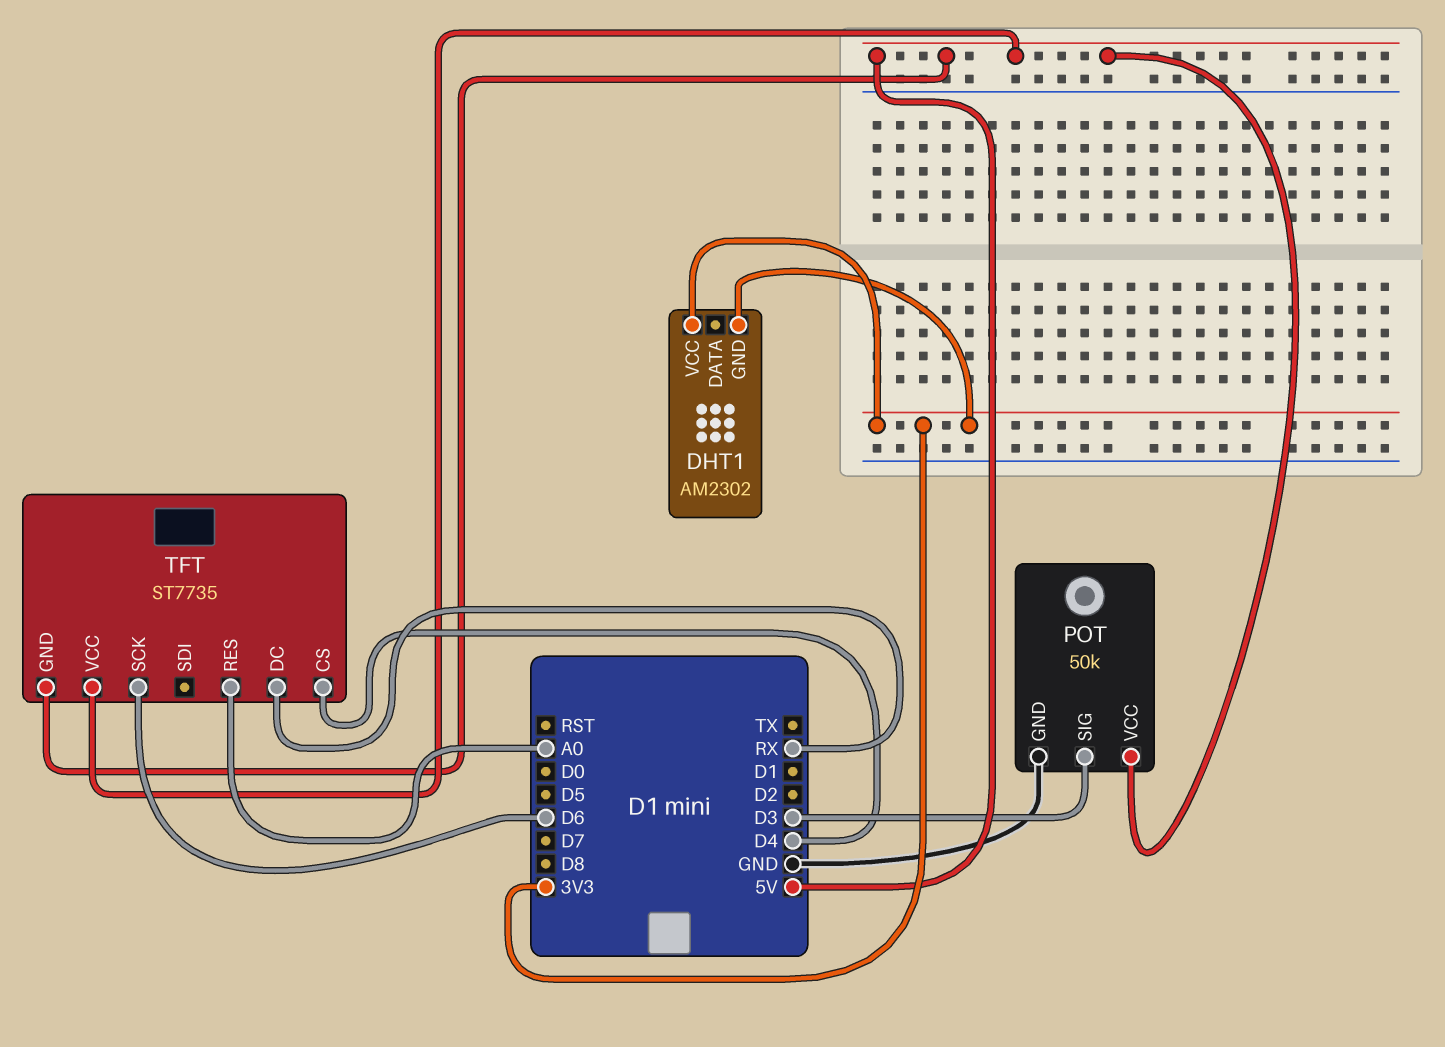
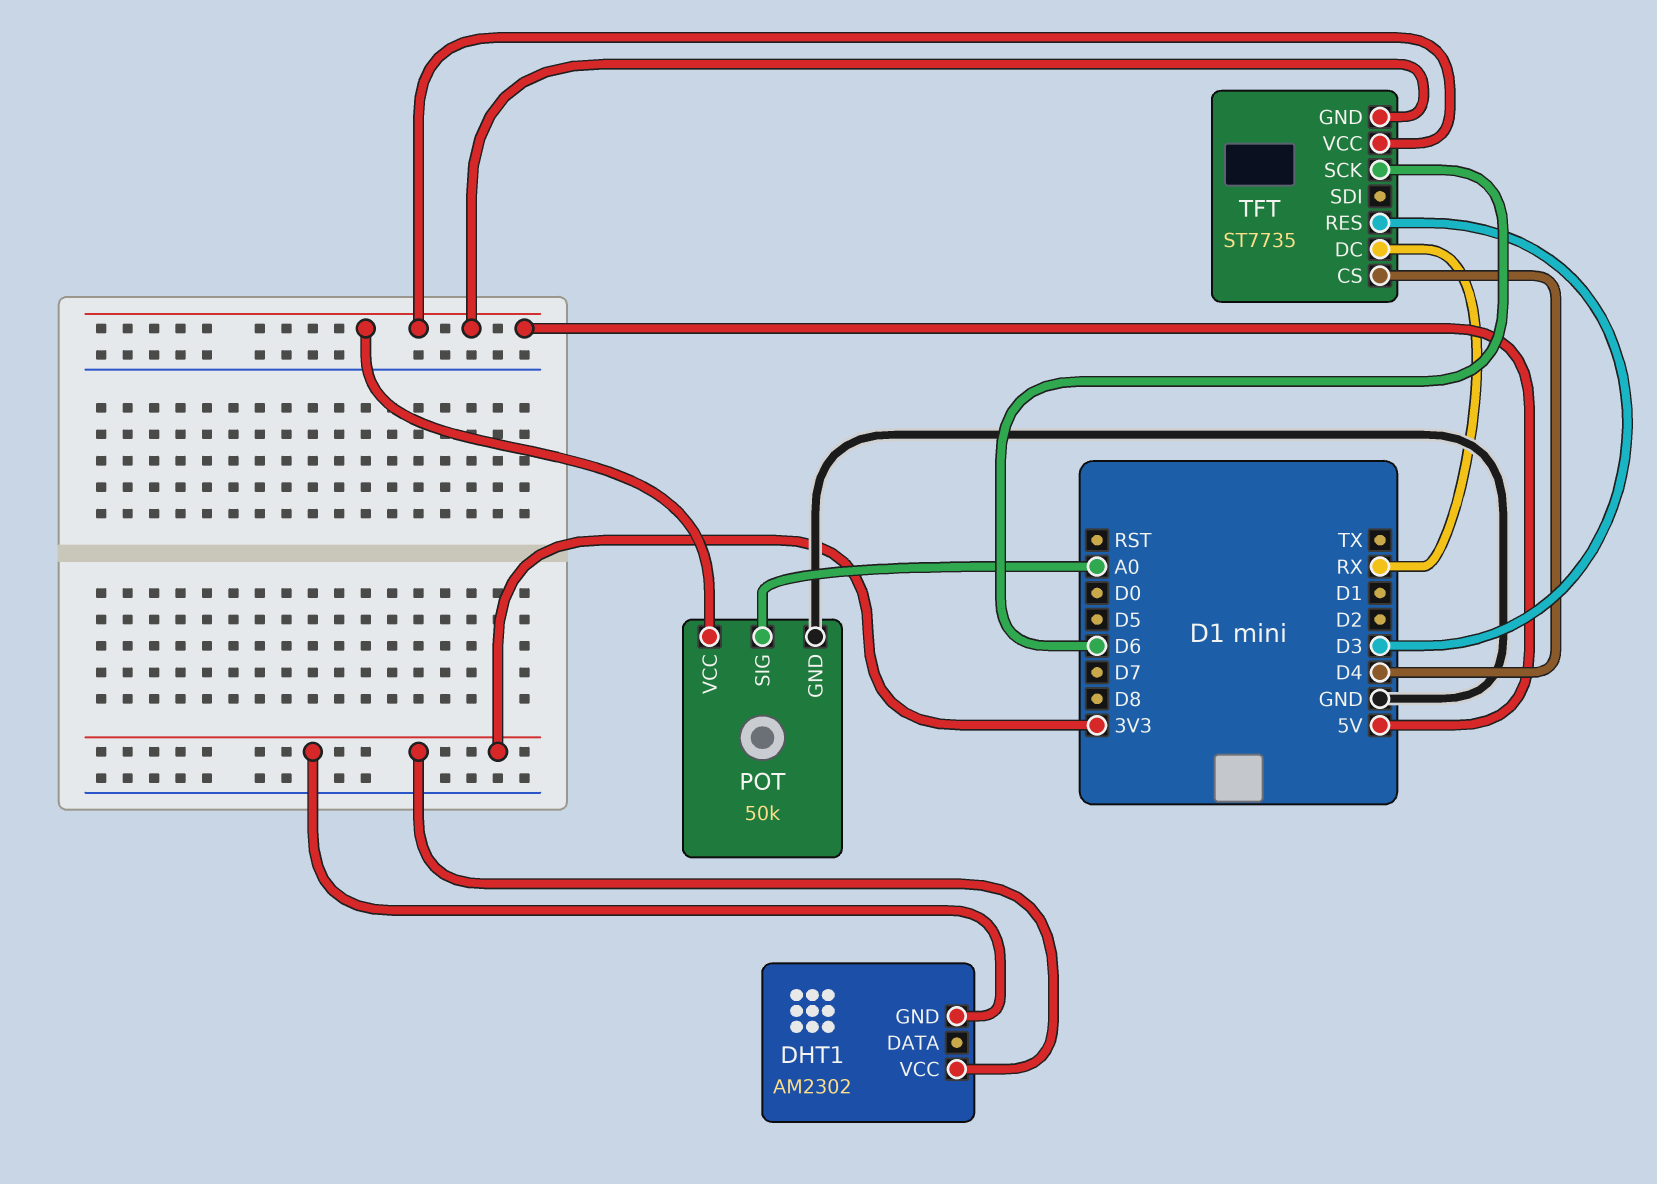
POT pin SIG: D3 -> A0
TFT pin RES: A0 -> D3

